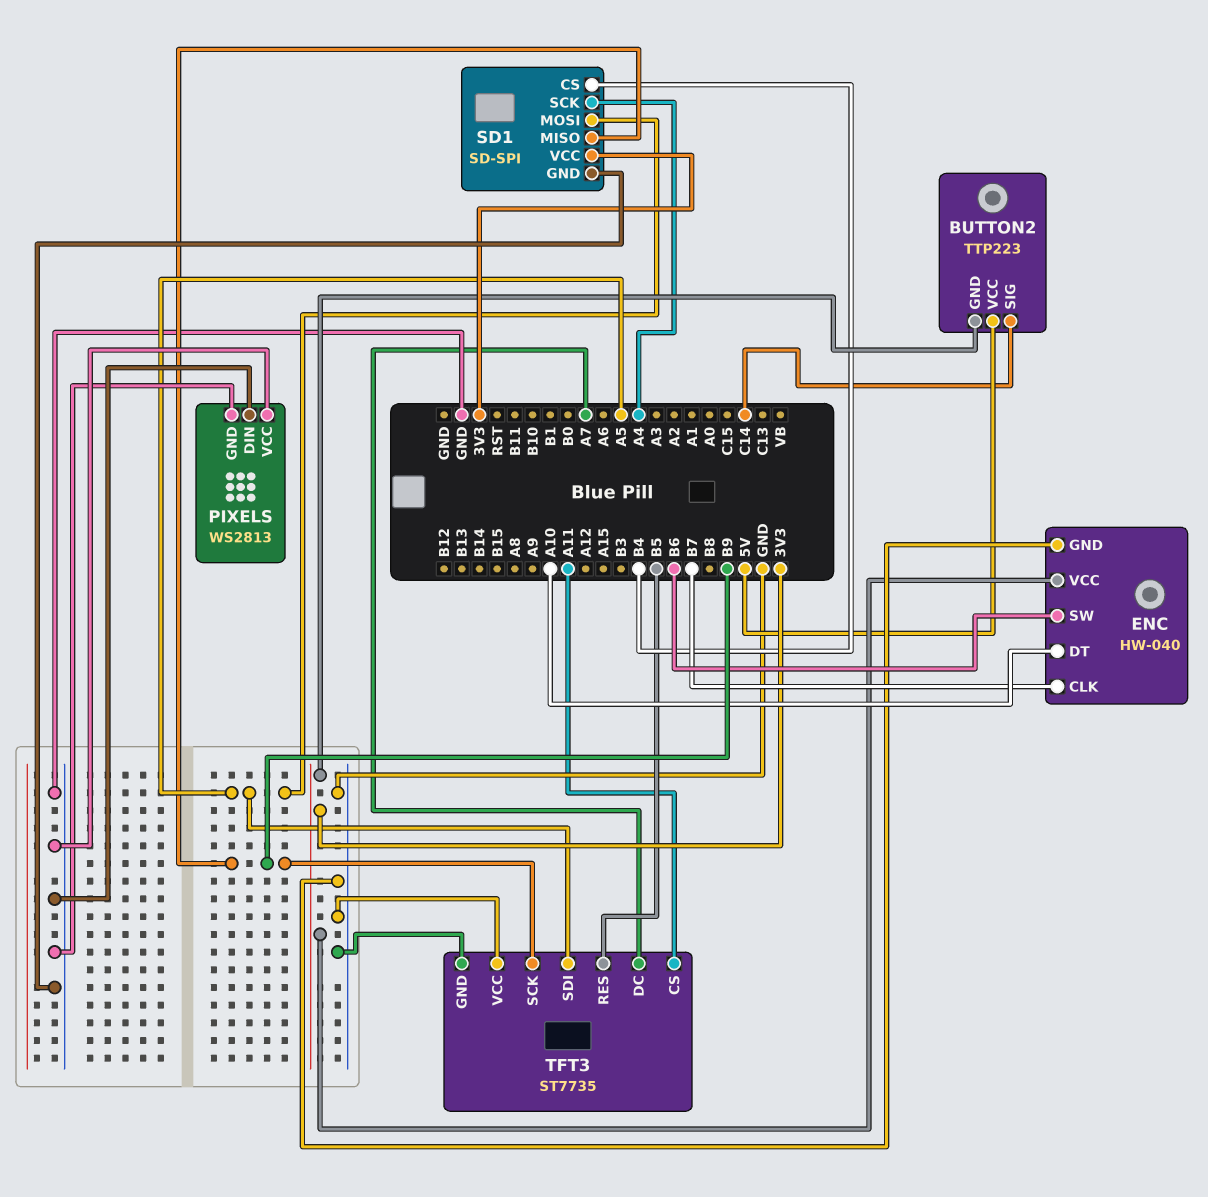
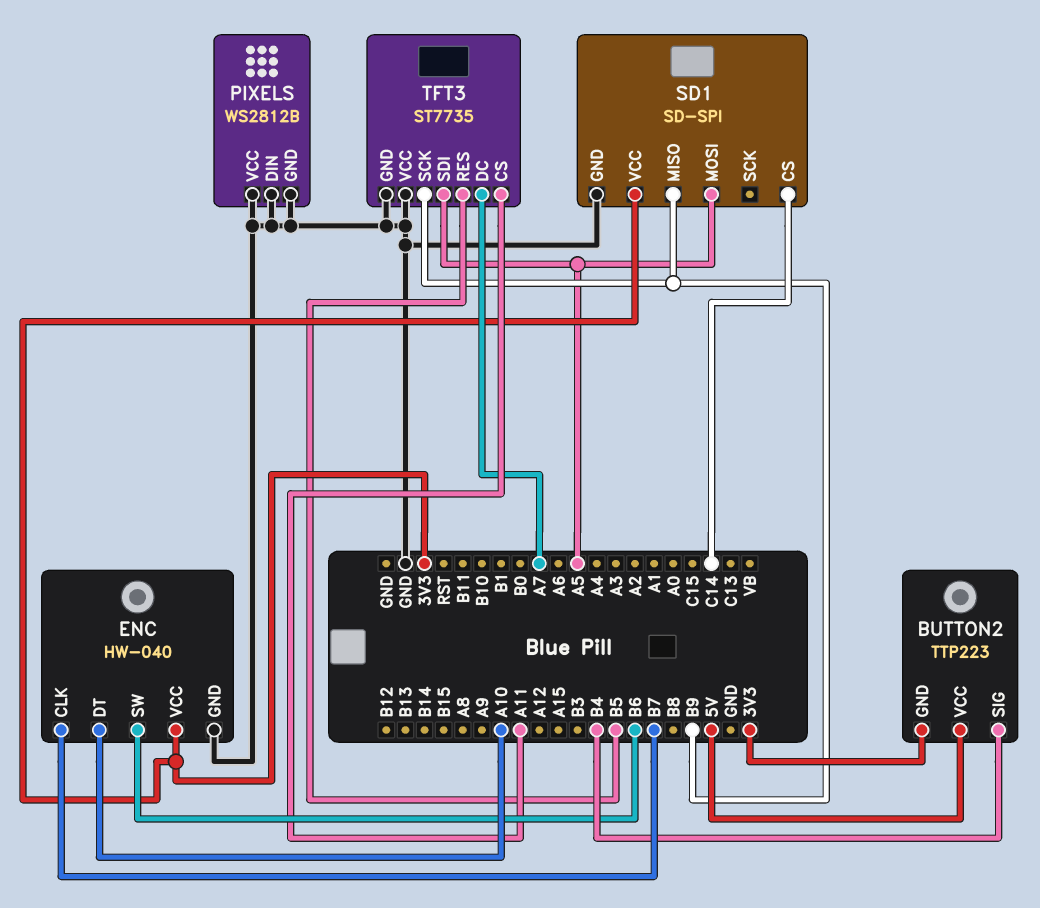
BUTTON2 pin SIG: C14 -> B4
PIXELS: WS2813 -> WS2812B
SD1 pin CS: B4 -> C14
SD1 pin SCK: A4 -> none

